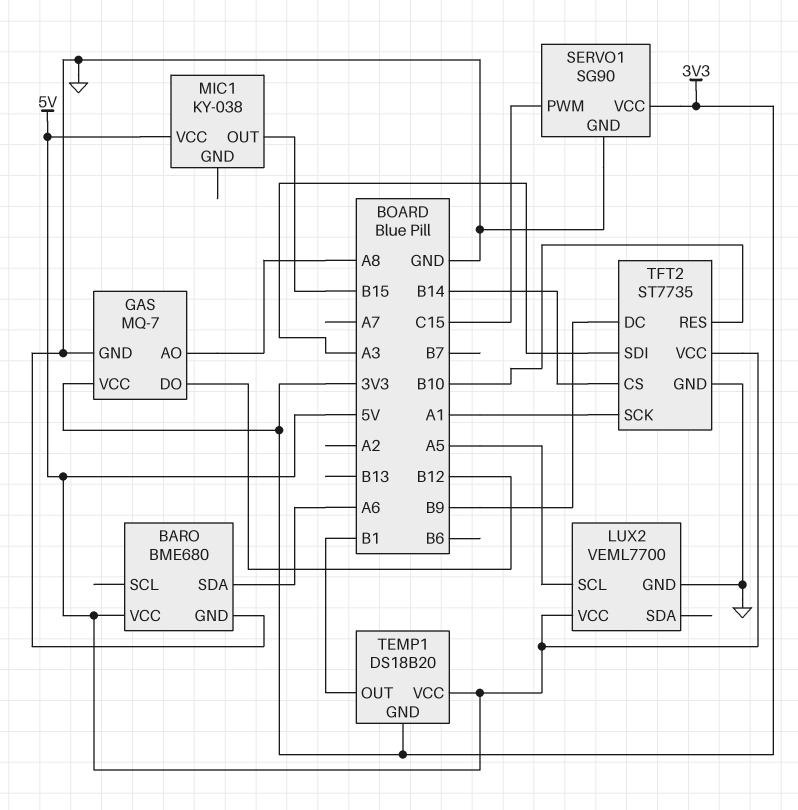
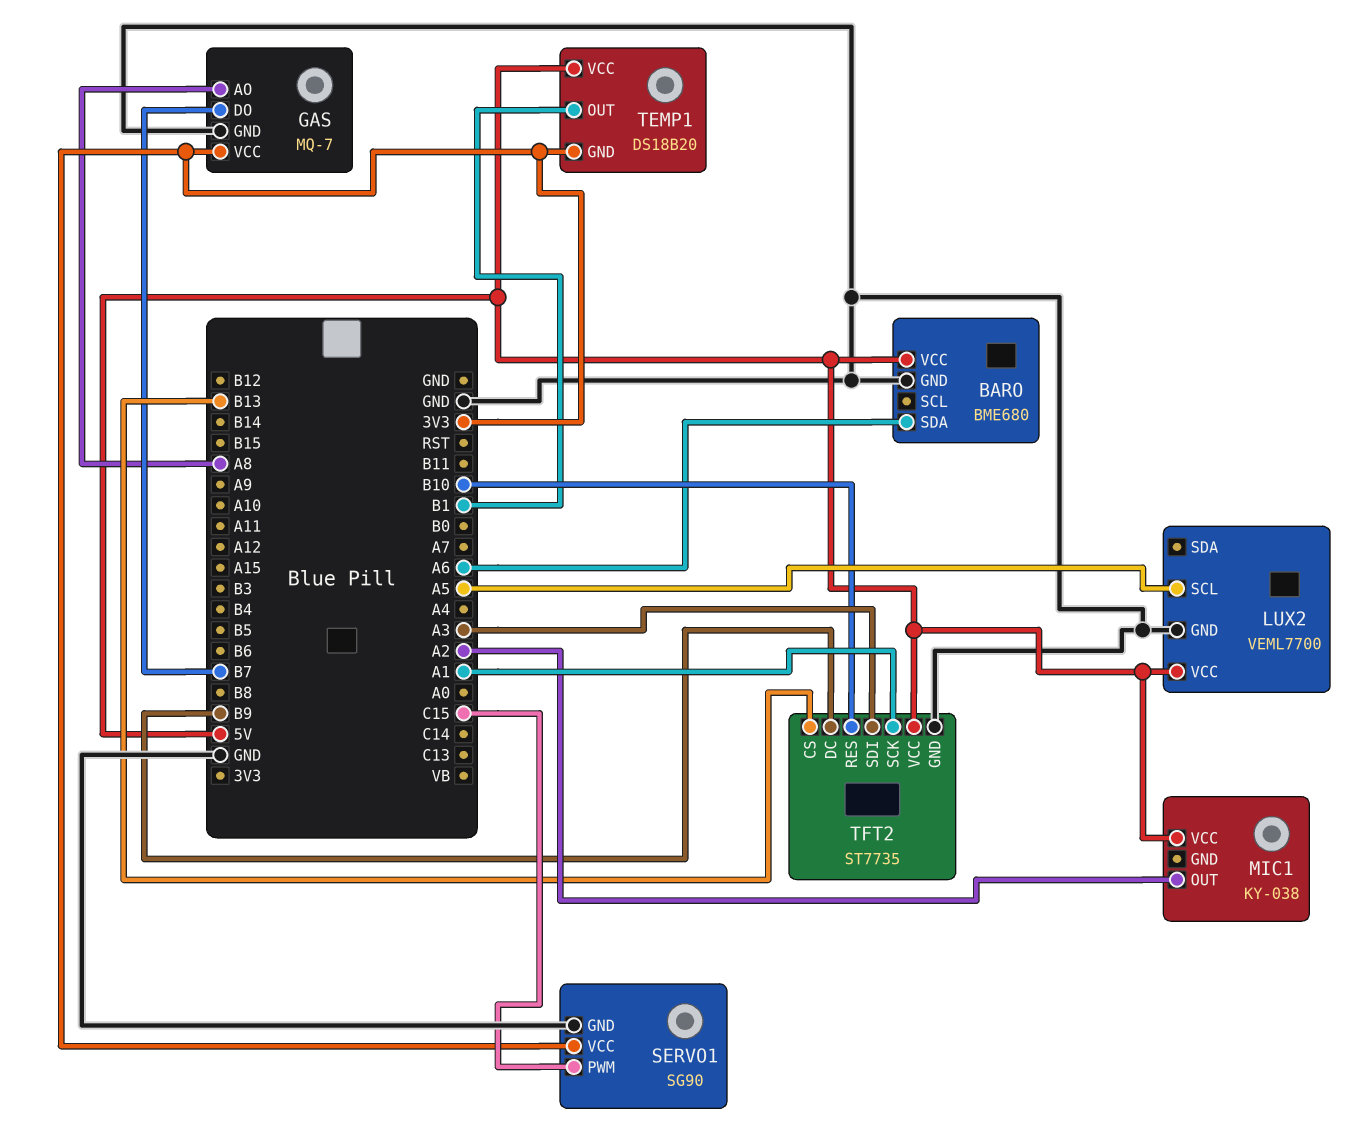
GAS pin DO: B12 -> B7
MIC1 pin OUT: B15 -> A2
TFT2 pin CS: B14 -> B13

